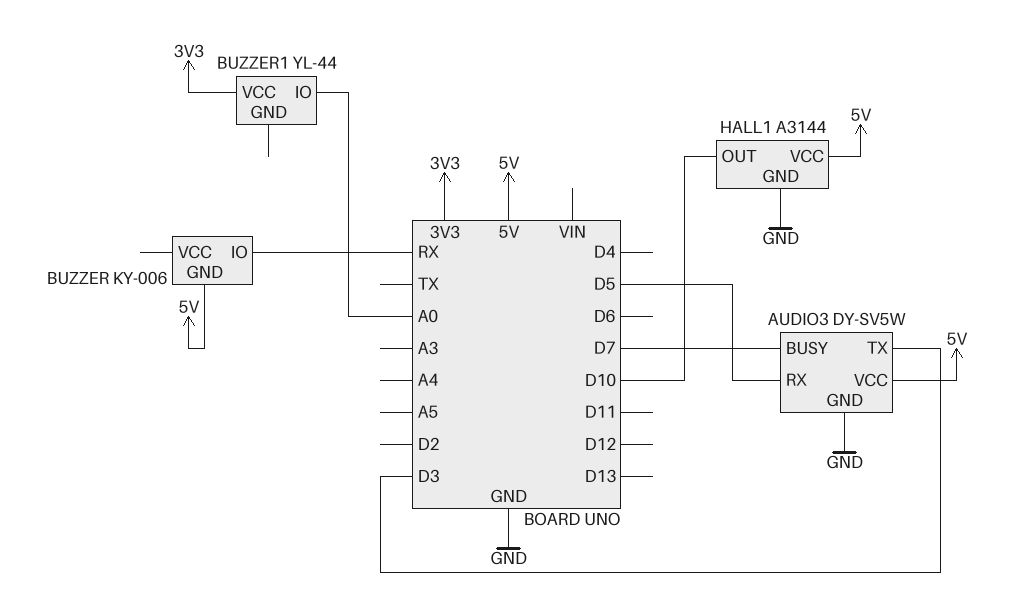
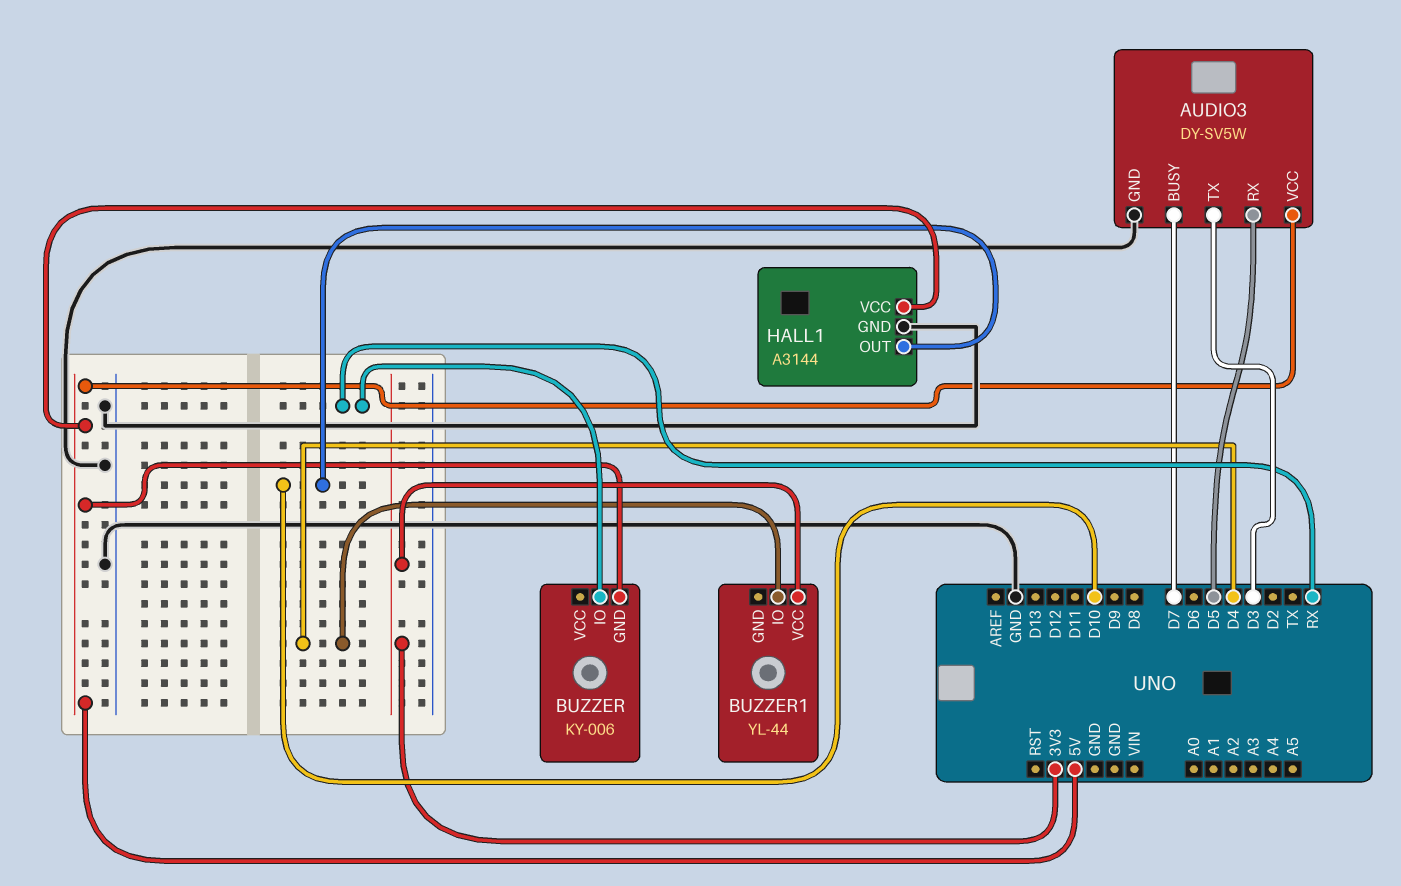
BUZZER1 pin IO: A0 -> D4

